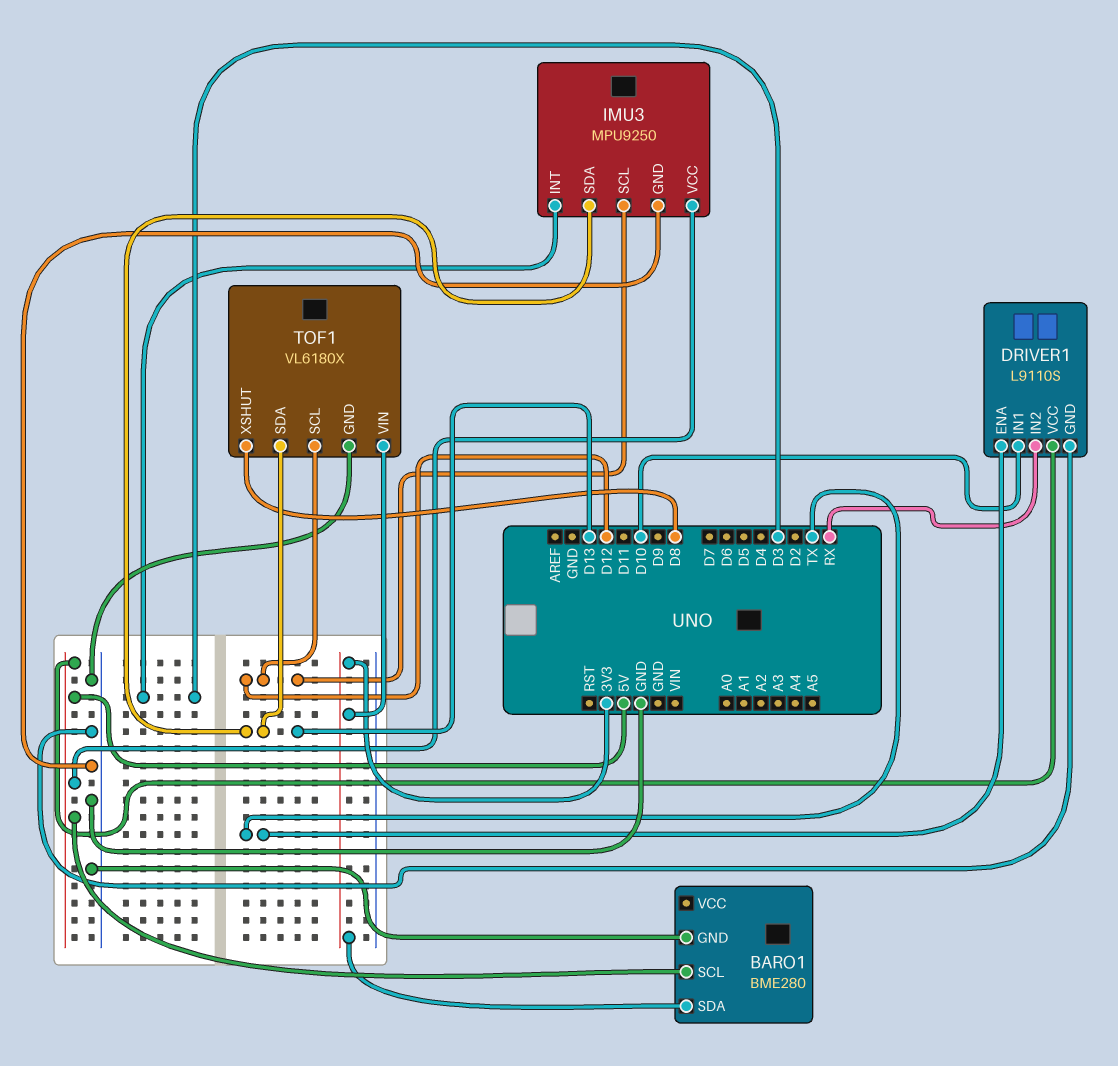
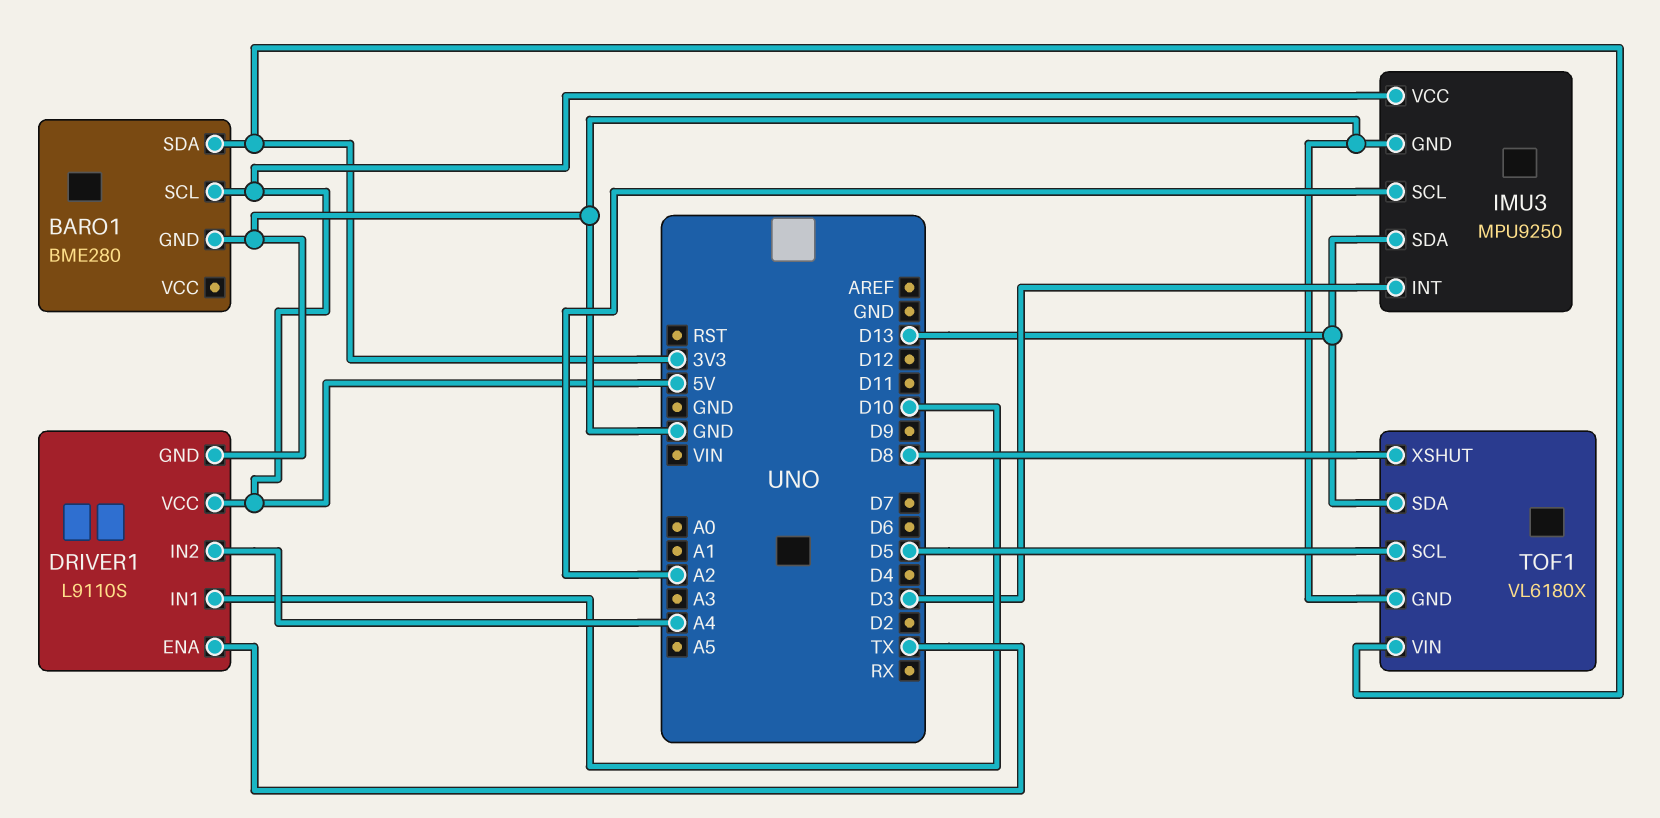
DRIVER1 pin IN2: RX -> A4
IMU3 pin SCL: D12 -> A2
TOF1 pin SCL: D12 -> D5

